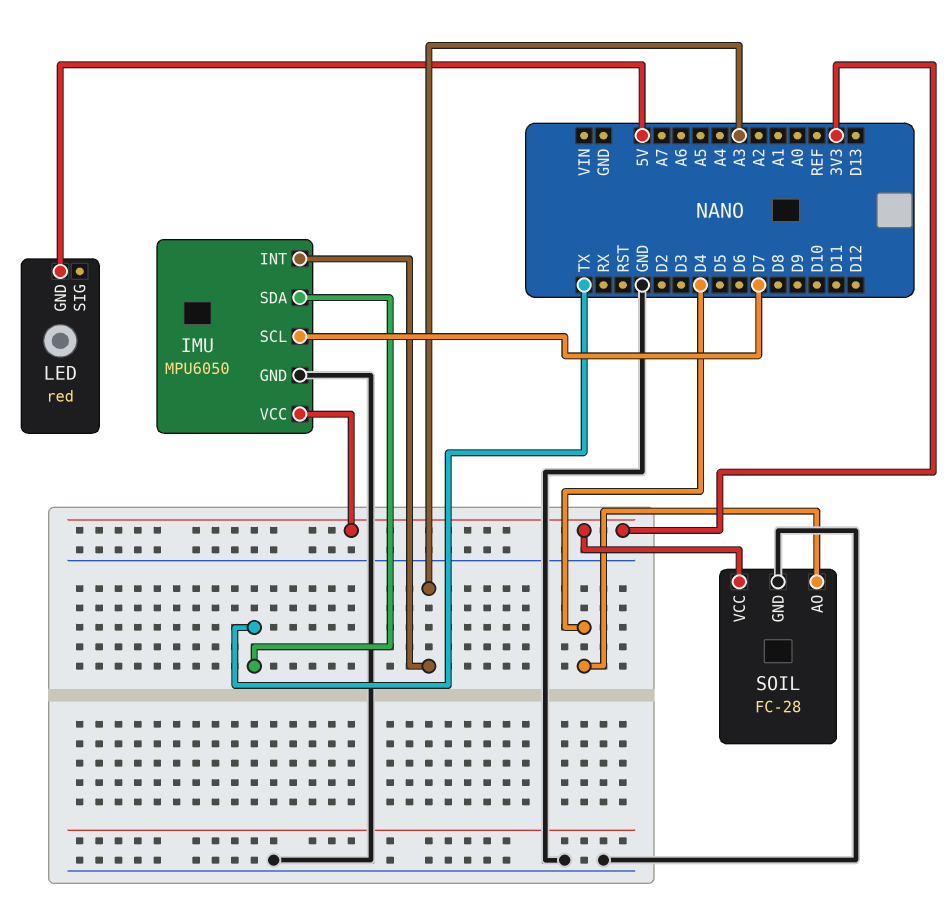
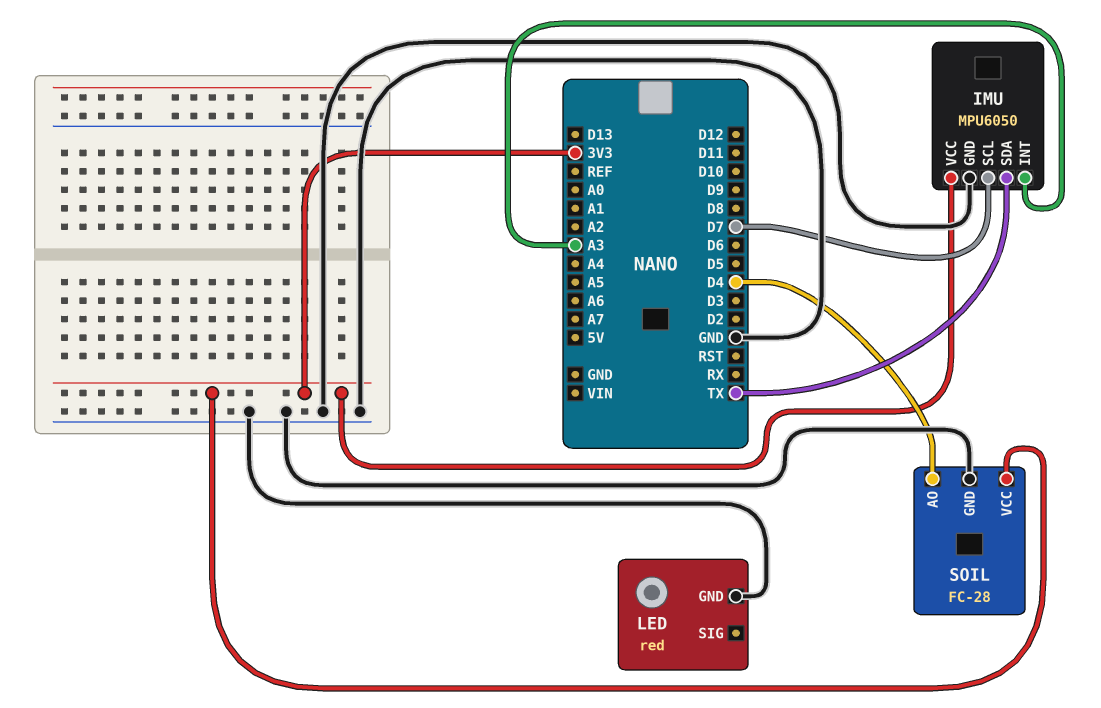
LED pin GND: 5V -> GND

